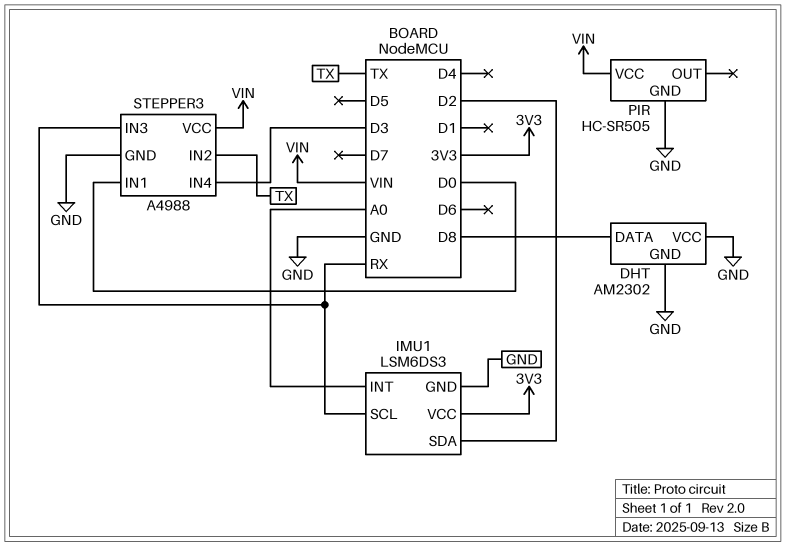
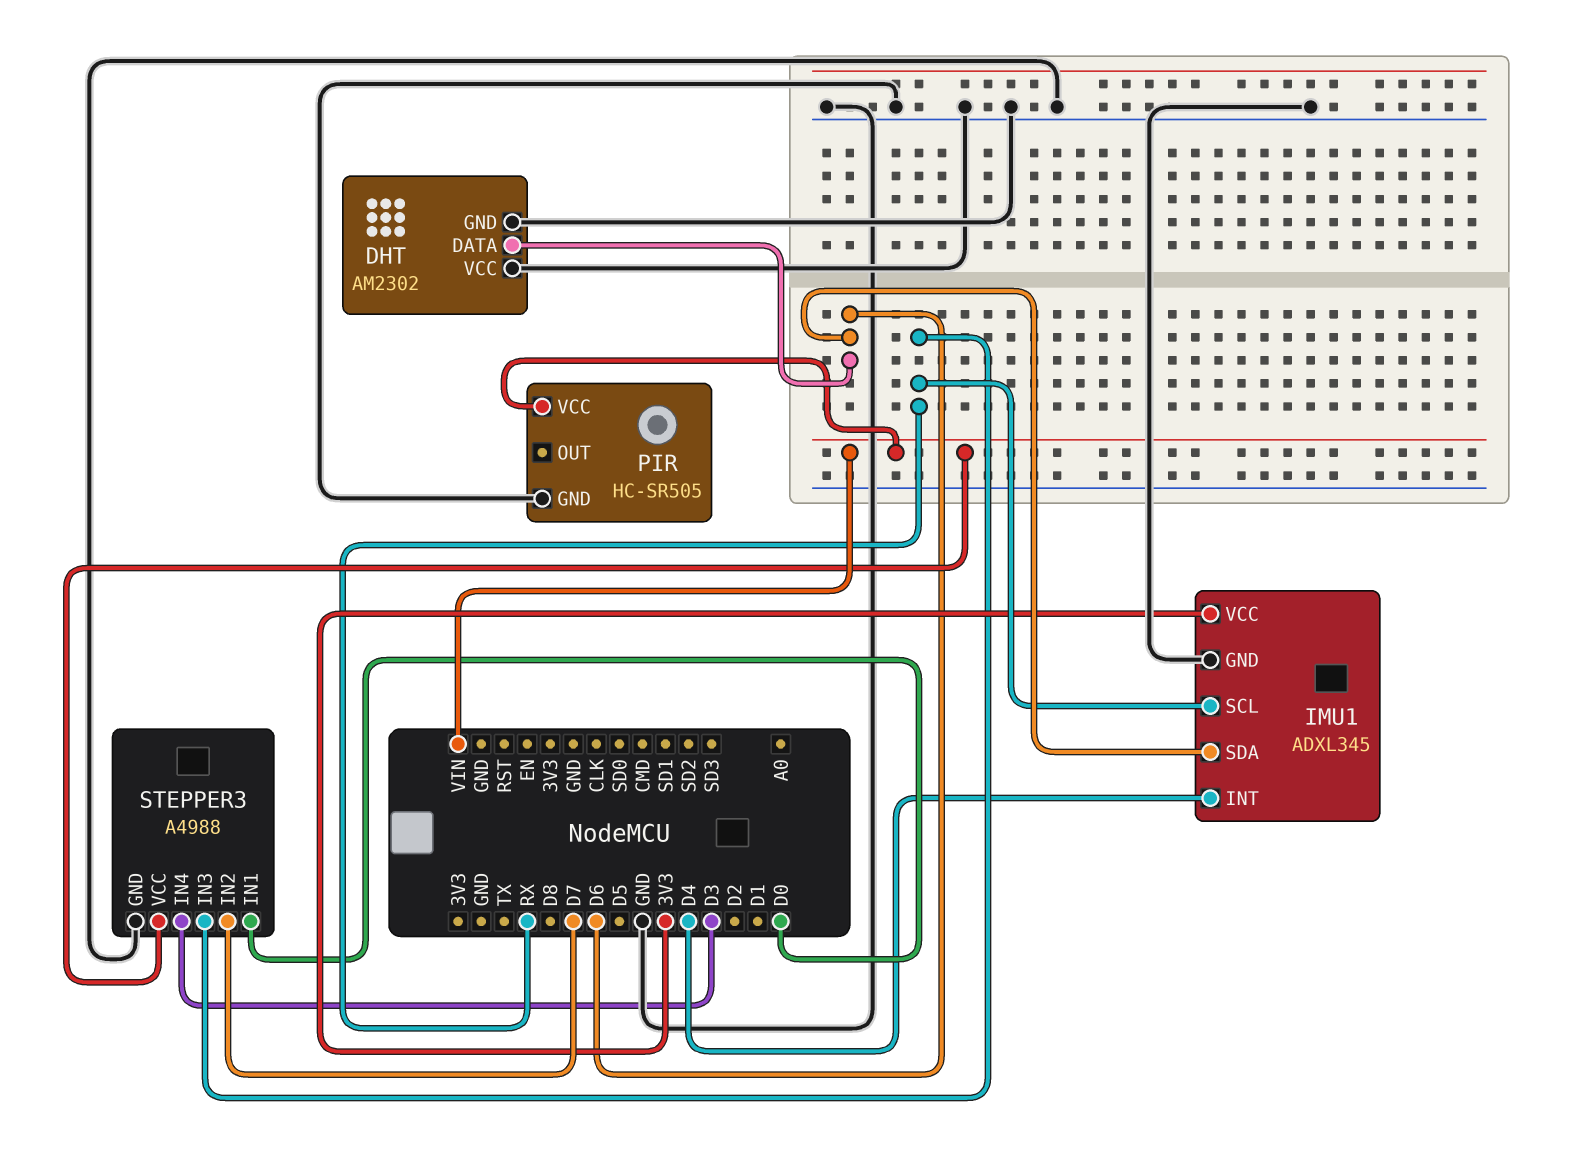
DHT pin DATA: D8 -> D6
IMU1: LSM6DS3 -> ADXL345
IMU1 pin INT: A0 -> D4
IMU1 pin SDA: D2 -> D6
STEPPER3 pin IN2: TX -> D7

